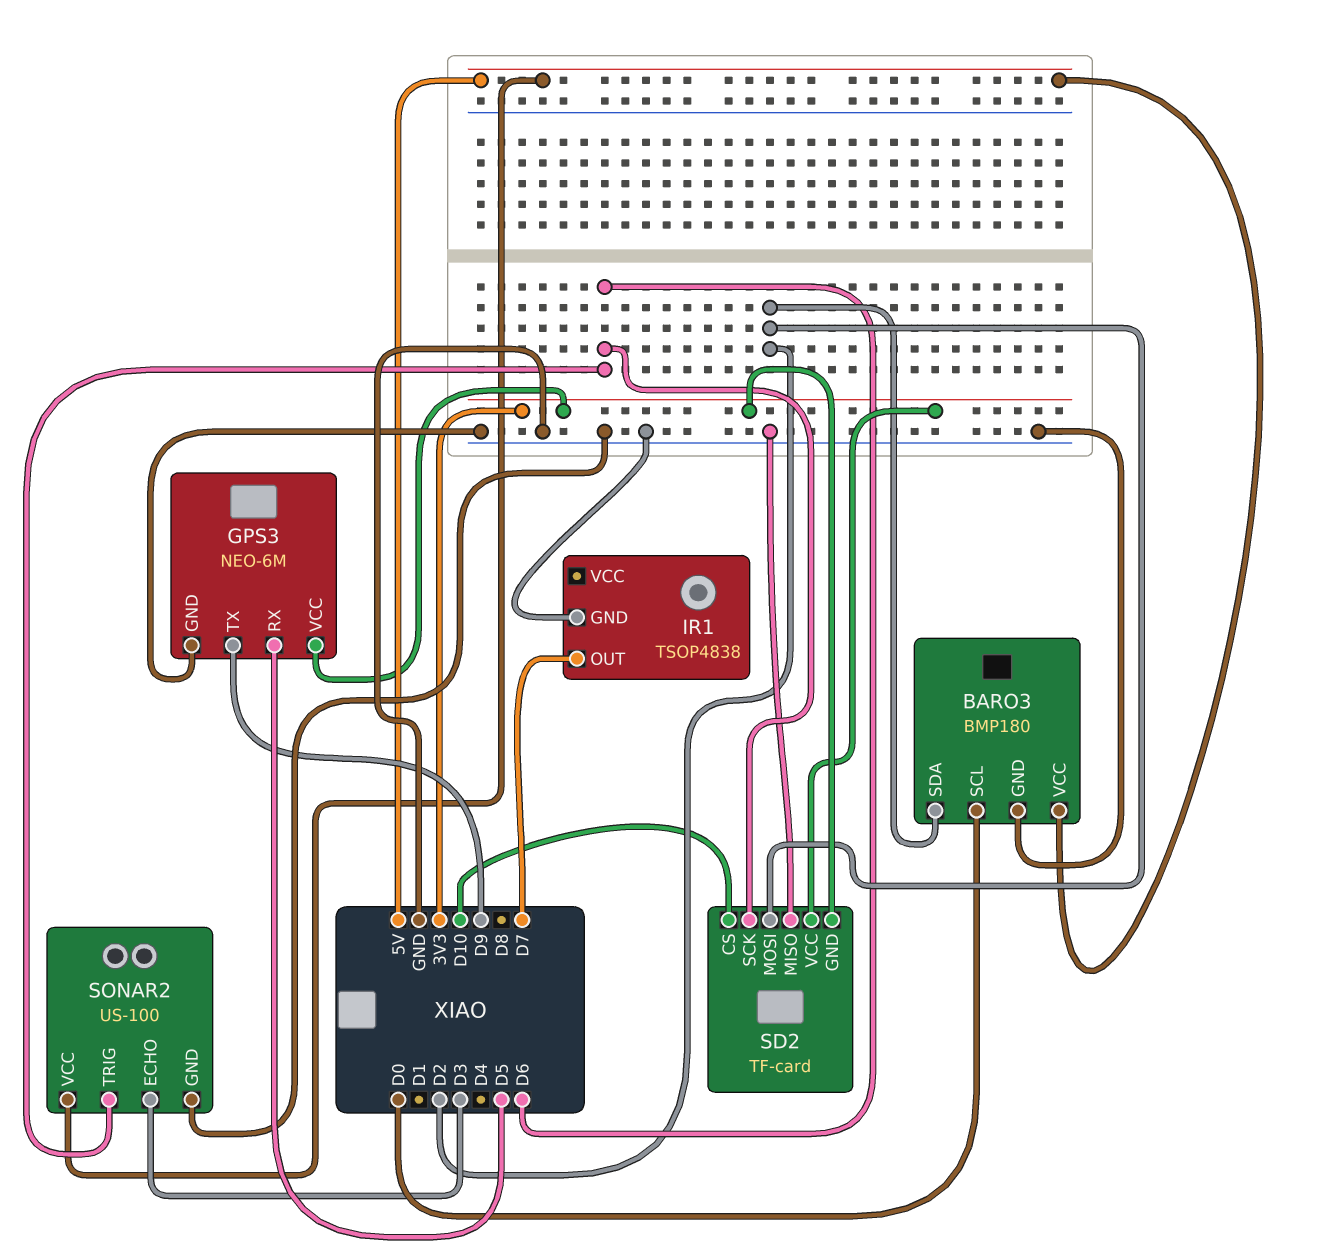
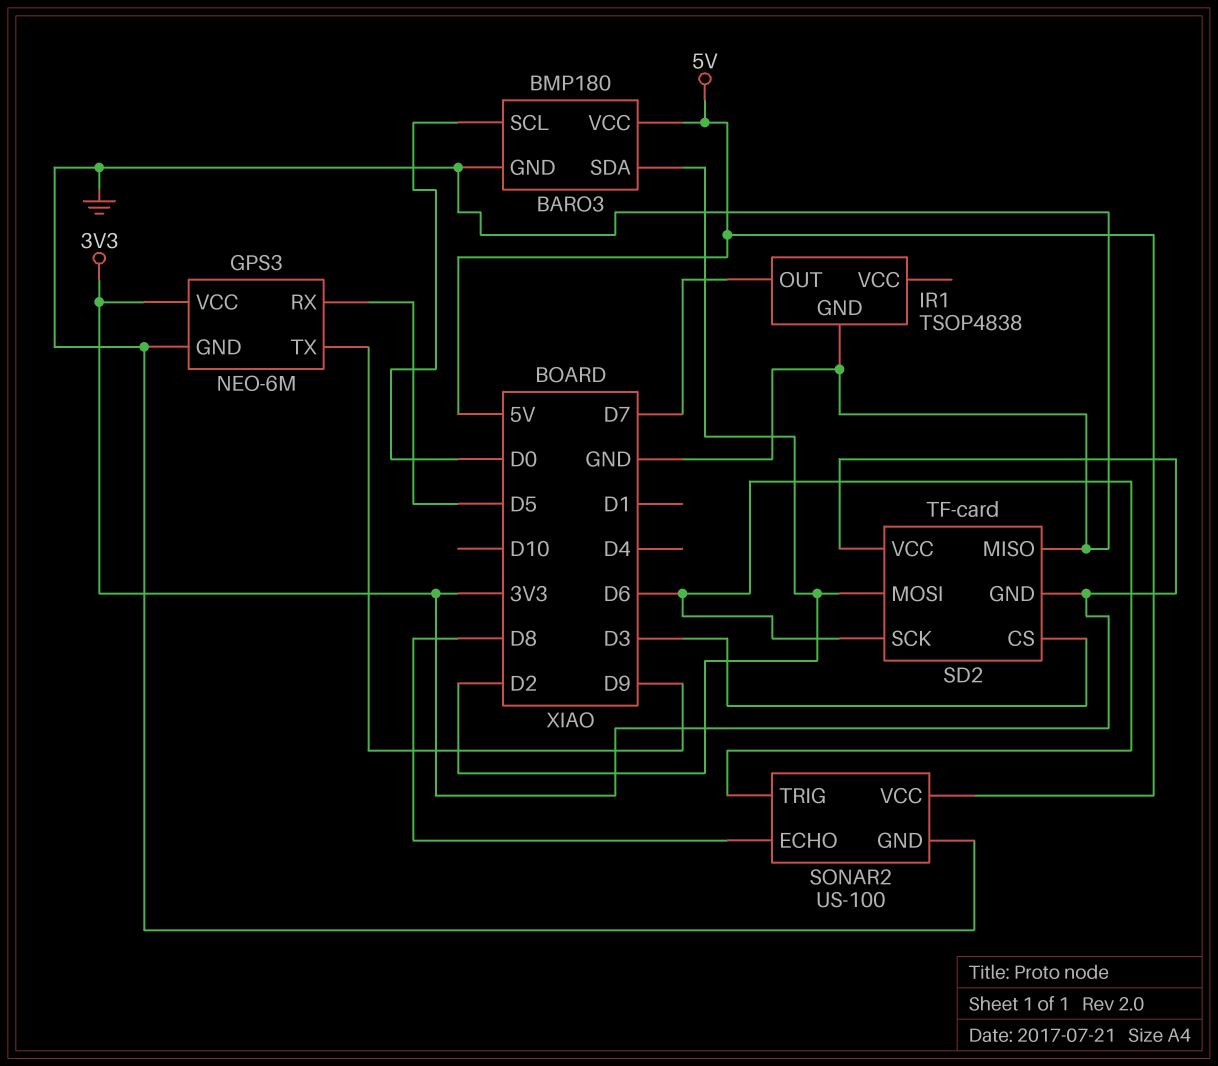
SD2 pin CS: D10 -> D3
SONAR2 pin ECHO: D3 -> D8

